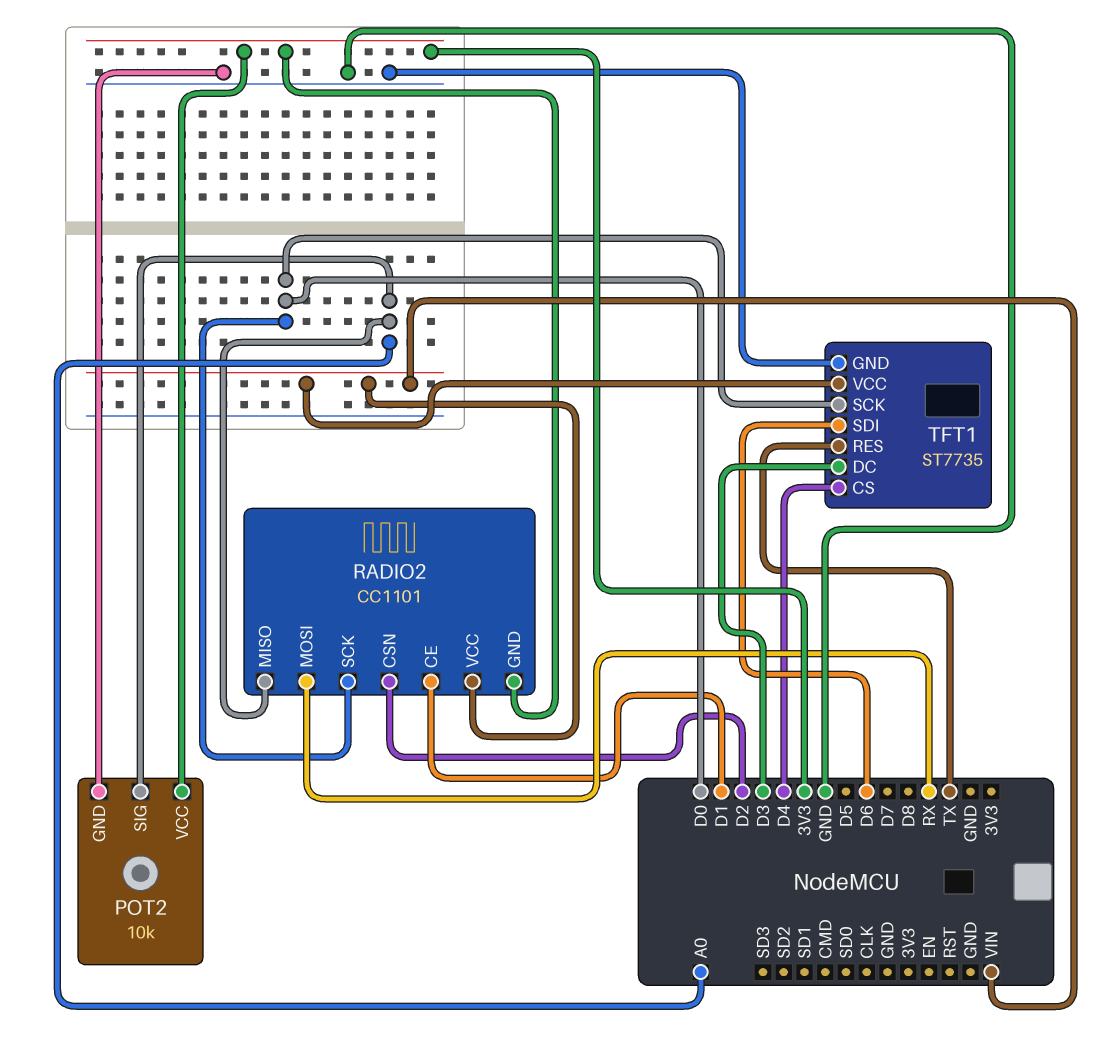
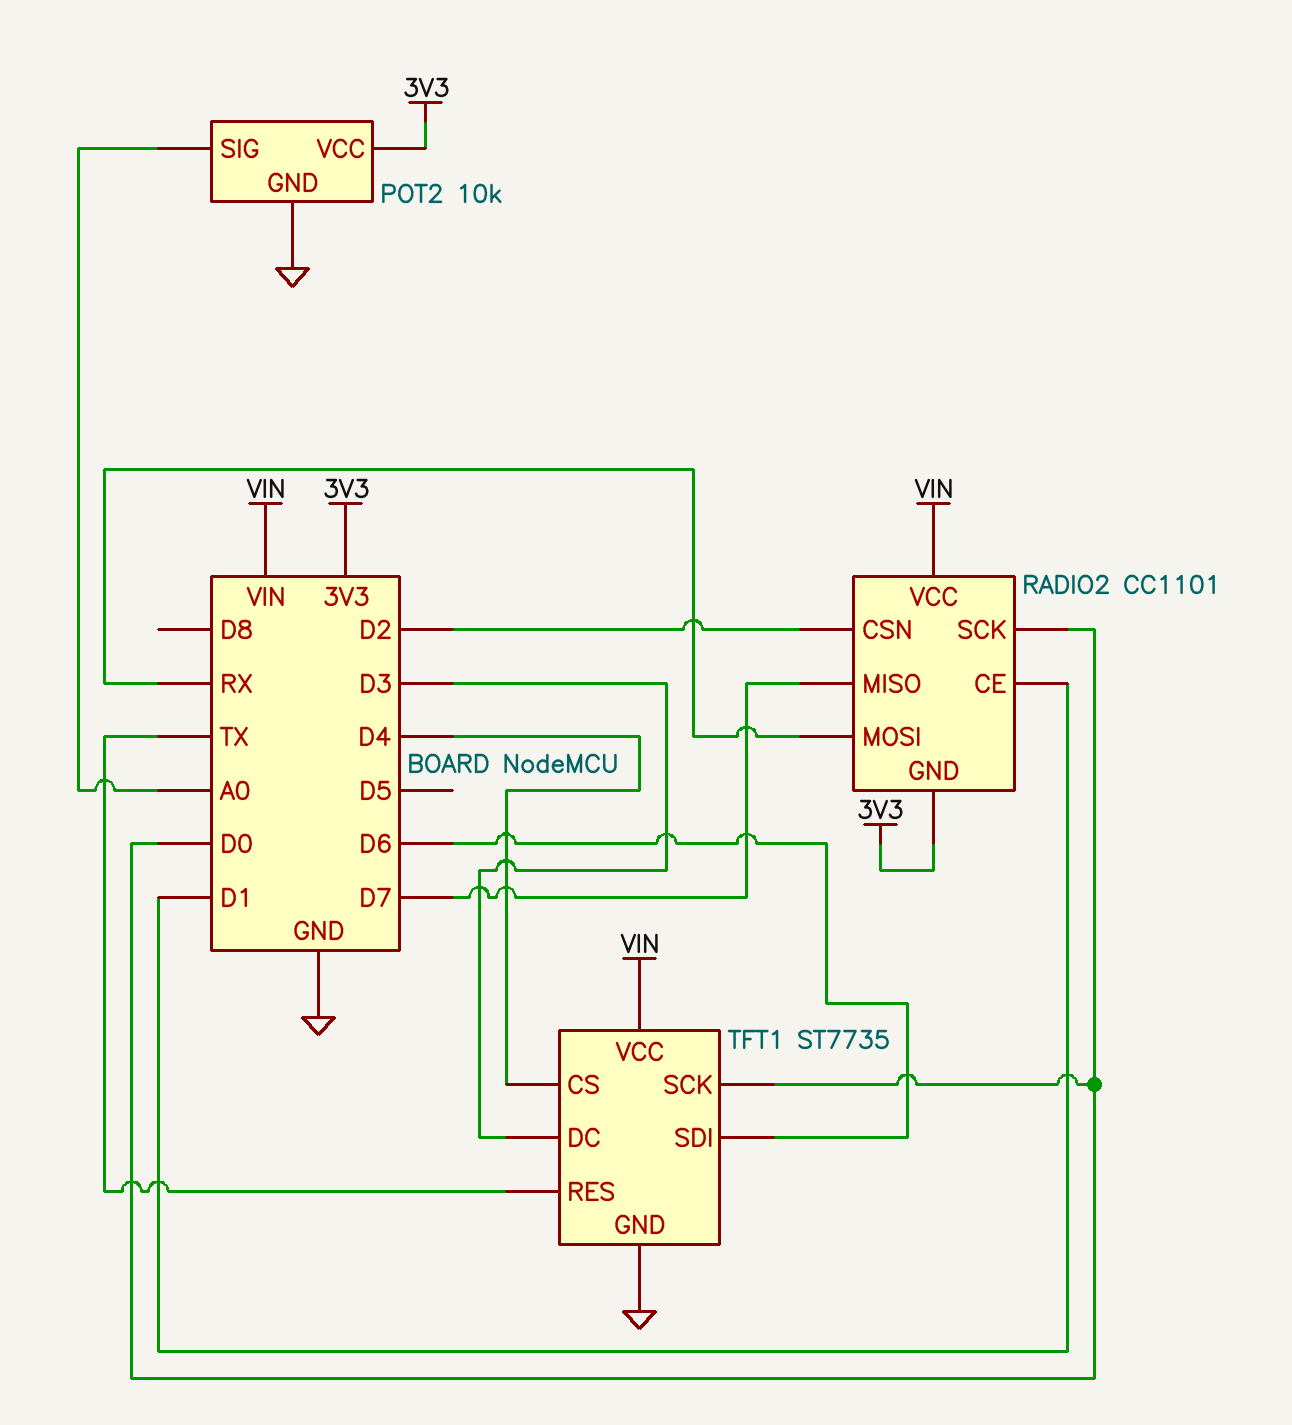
RADIO2 pin MISO: A0 -> D7

